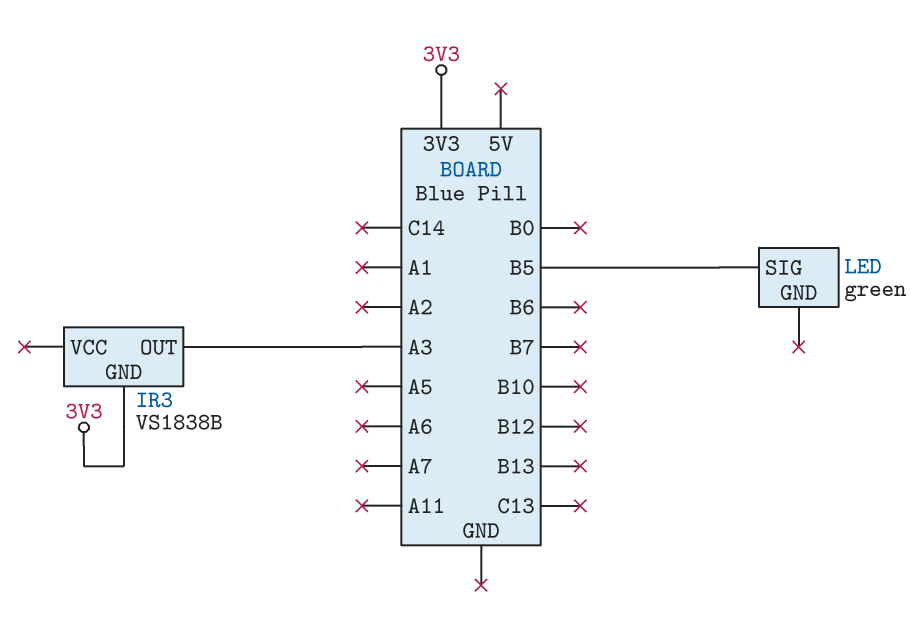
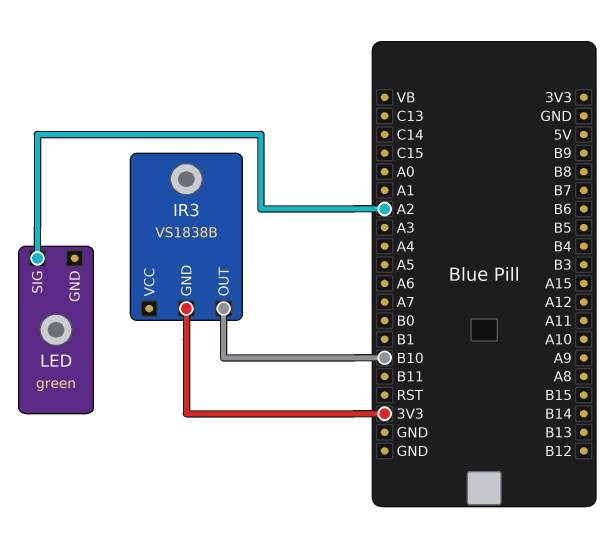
IR3 pin OUT: A3 -> B10
LED pin SIG: B5 -> A2

